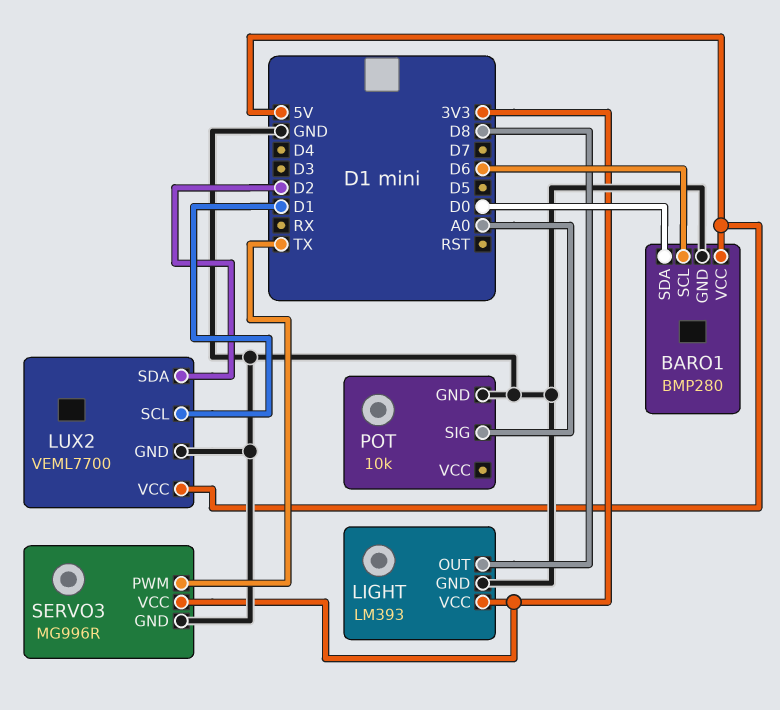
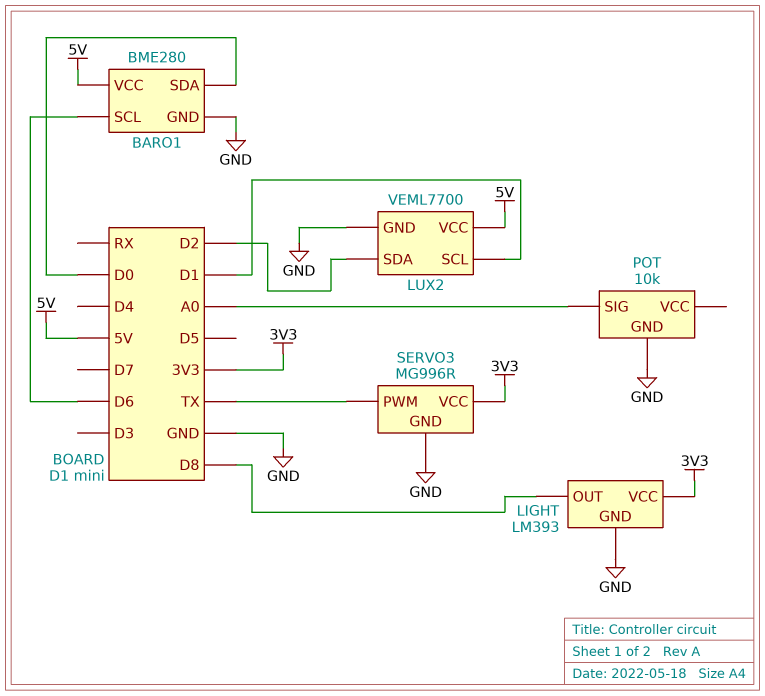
BARO1: BMP280 -> BME280

